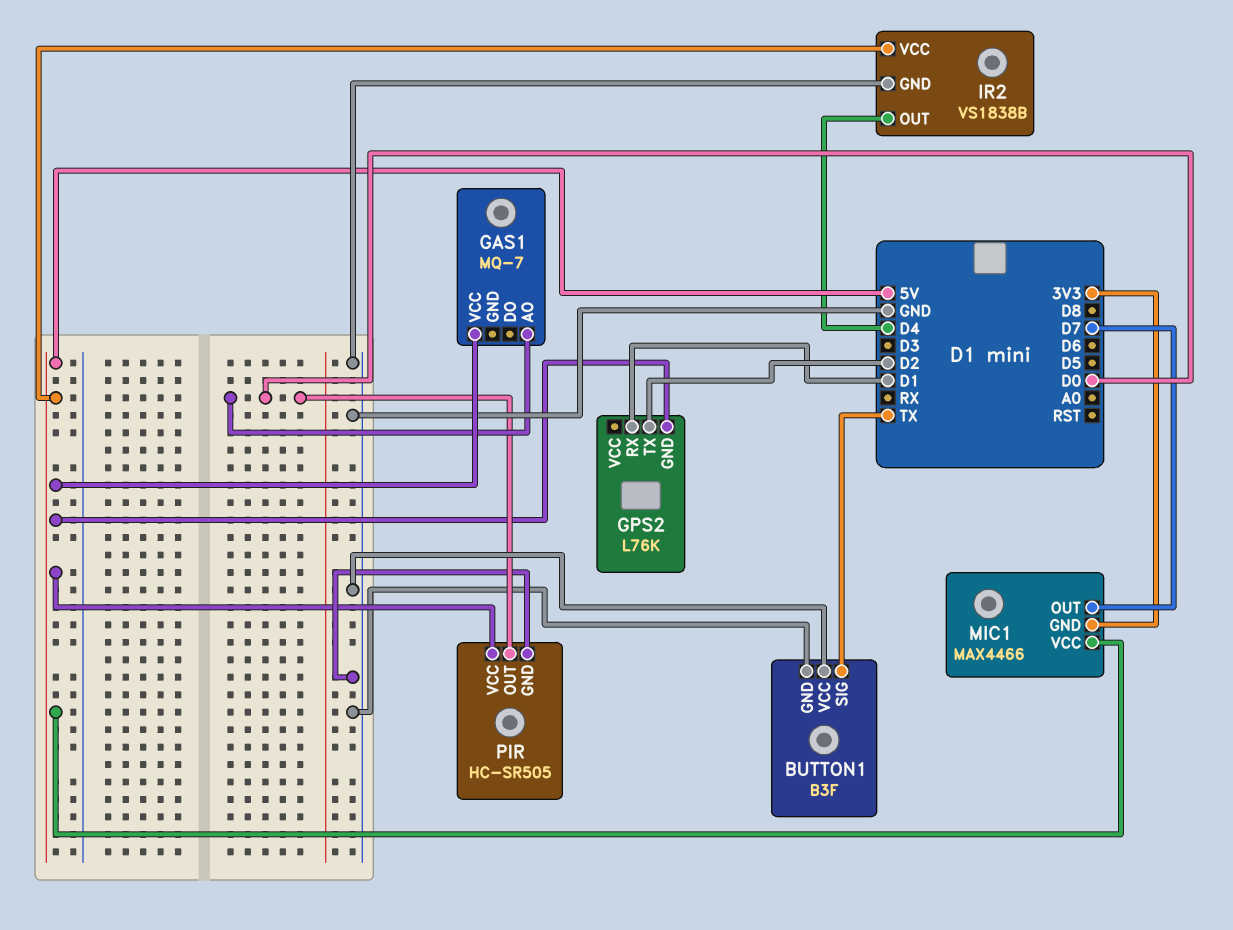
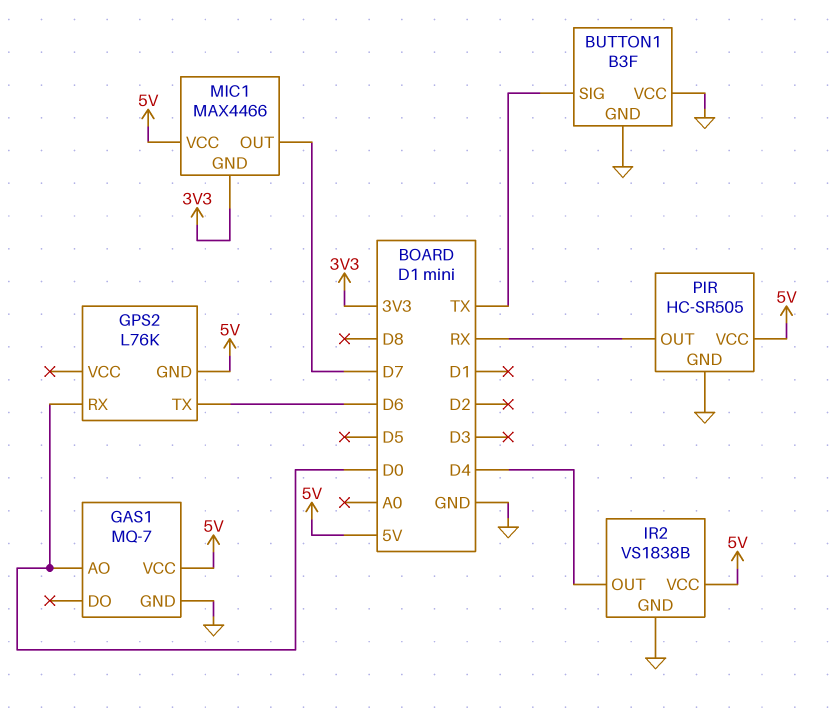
GAS1 pin GND: none -> GND
GPS2 pin RX: D1 -> D0
GPS2 pin TX: D2 -> D6
PIR pin OUT: D0 -> RX

